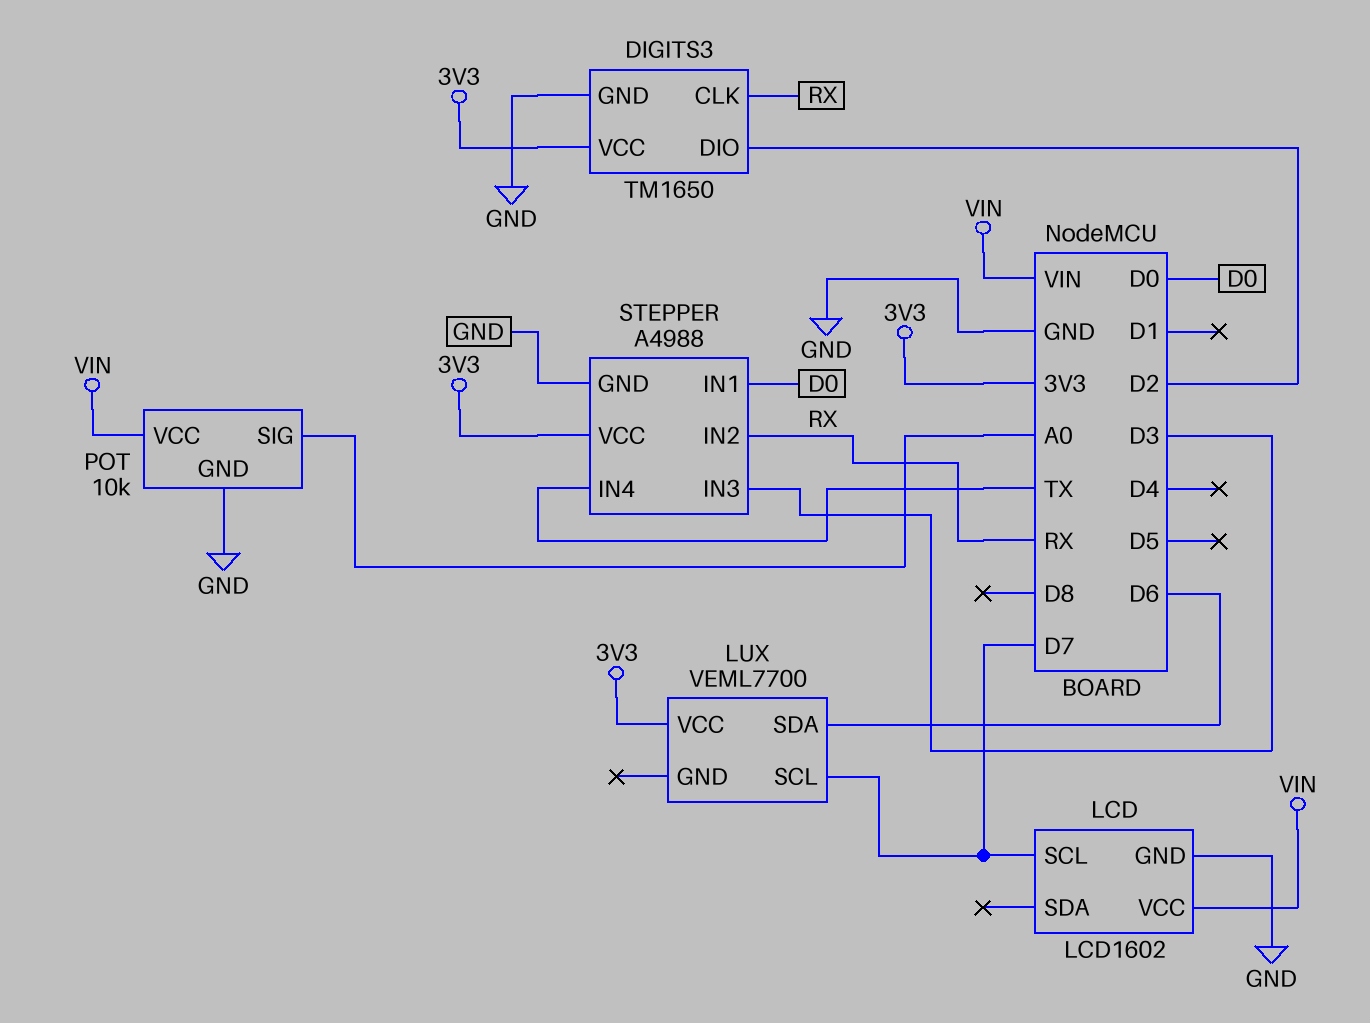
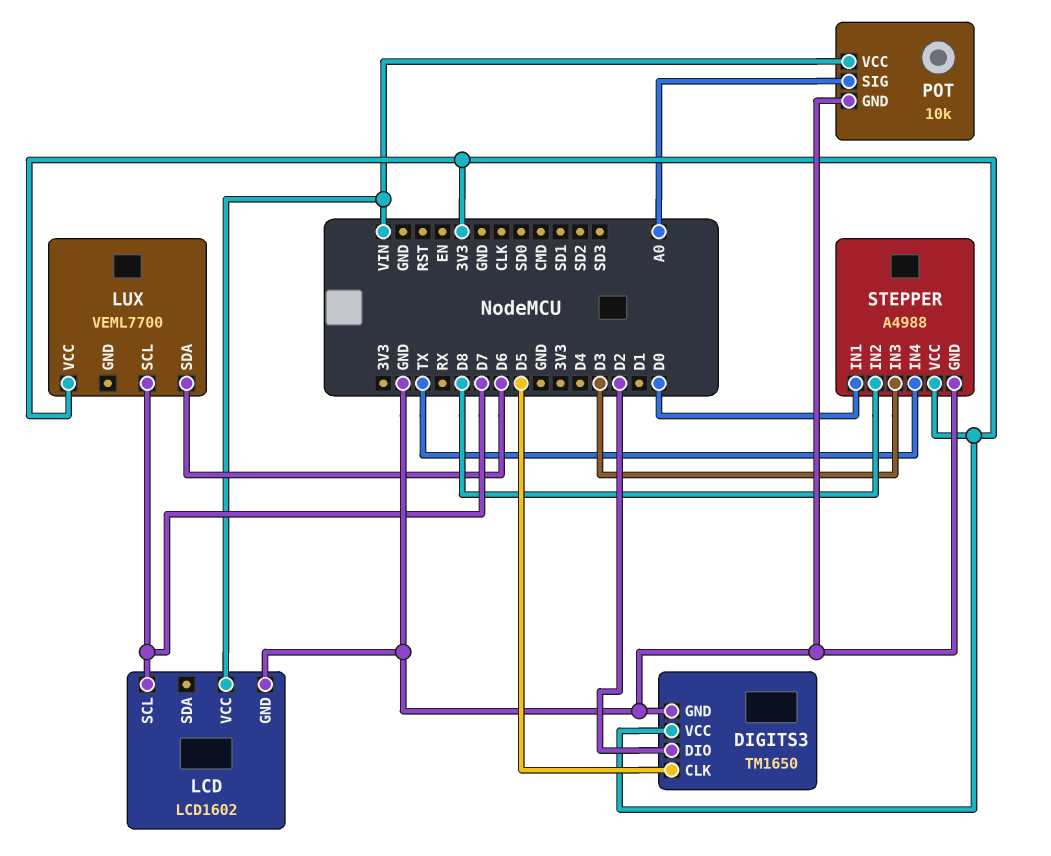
DIGITS3 pin CLK: RX -> D5
STEPPER pin IN2: RX -> D8

